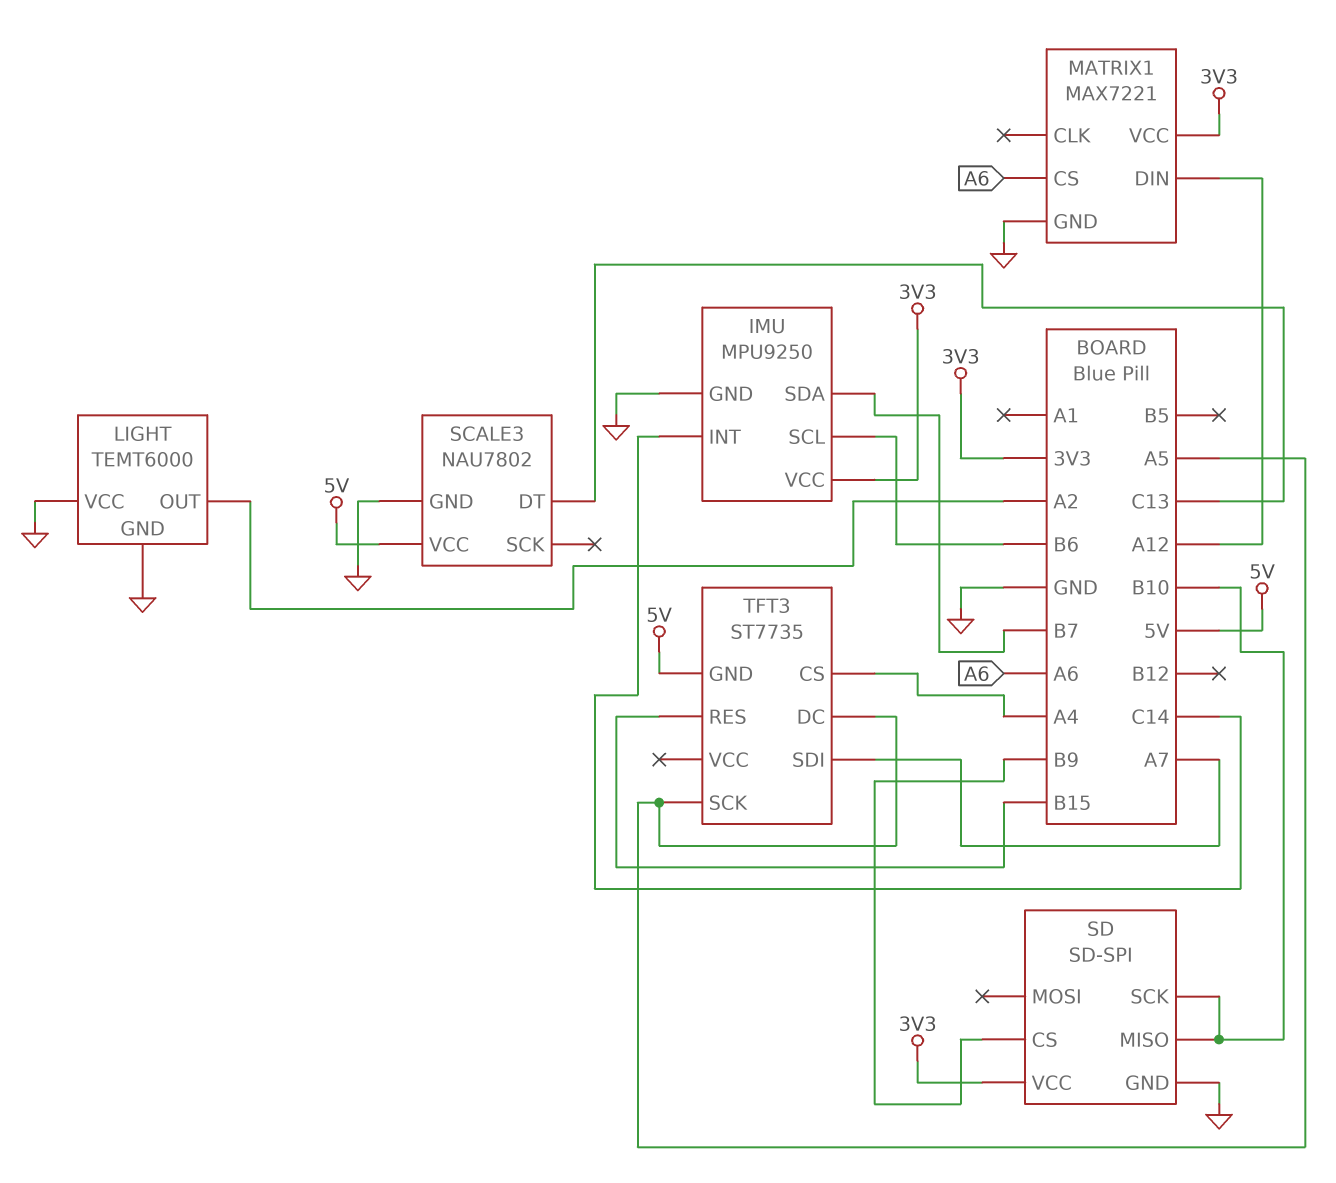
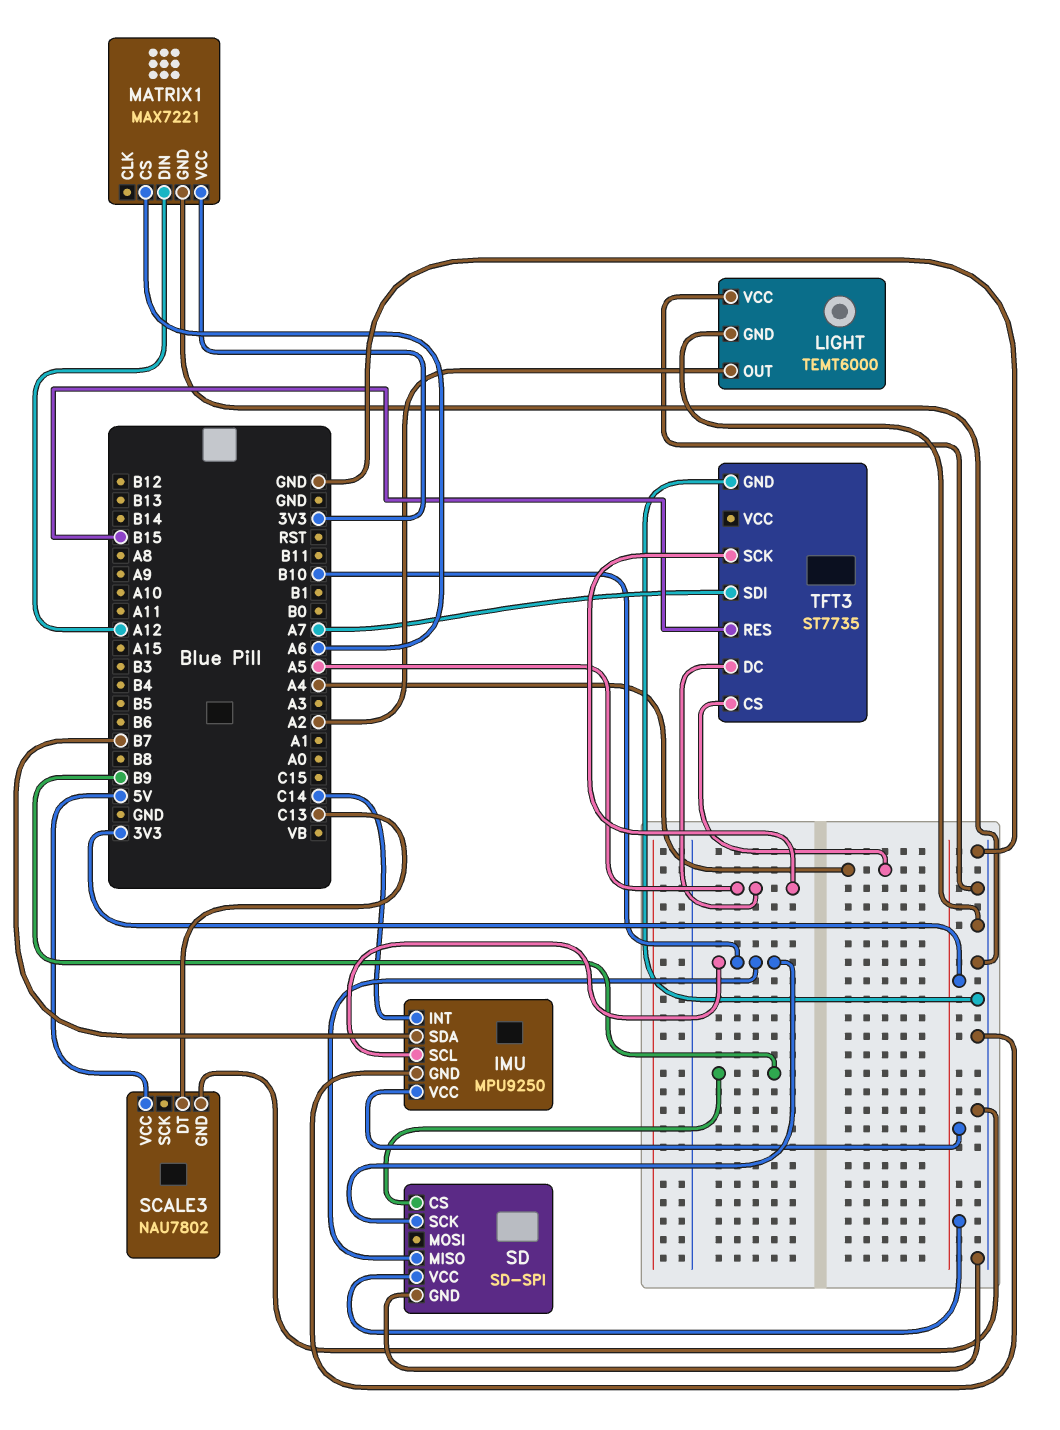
IMU pin SCL: B6 -> B10
TFT3 pin GND: 5V -> GND

